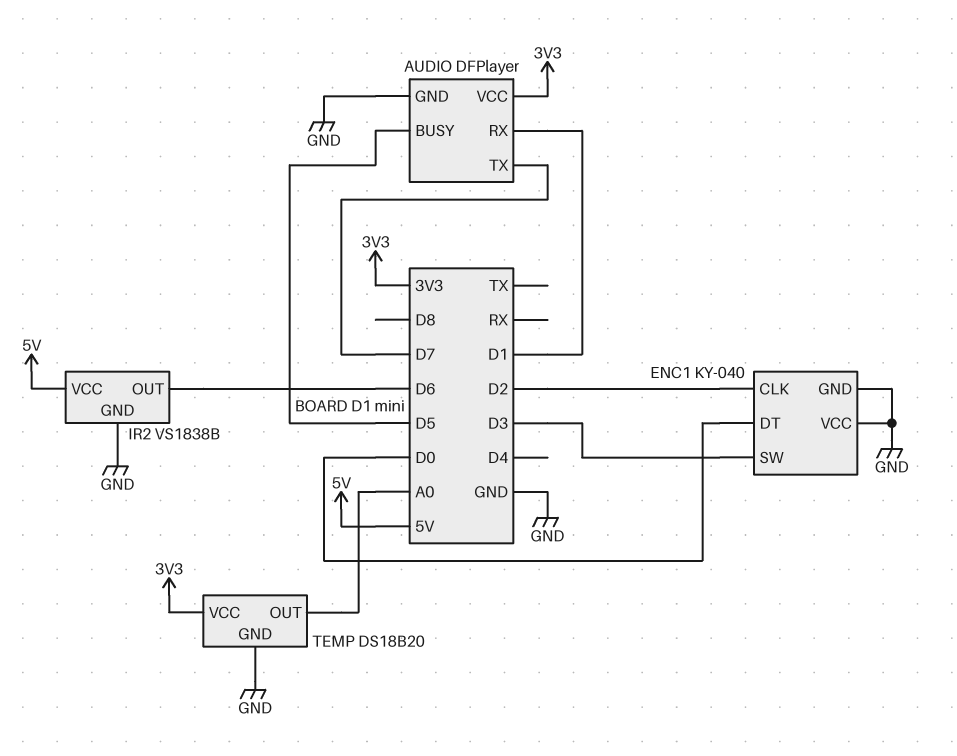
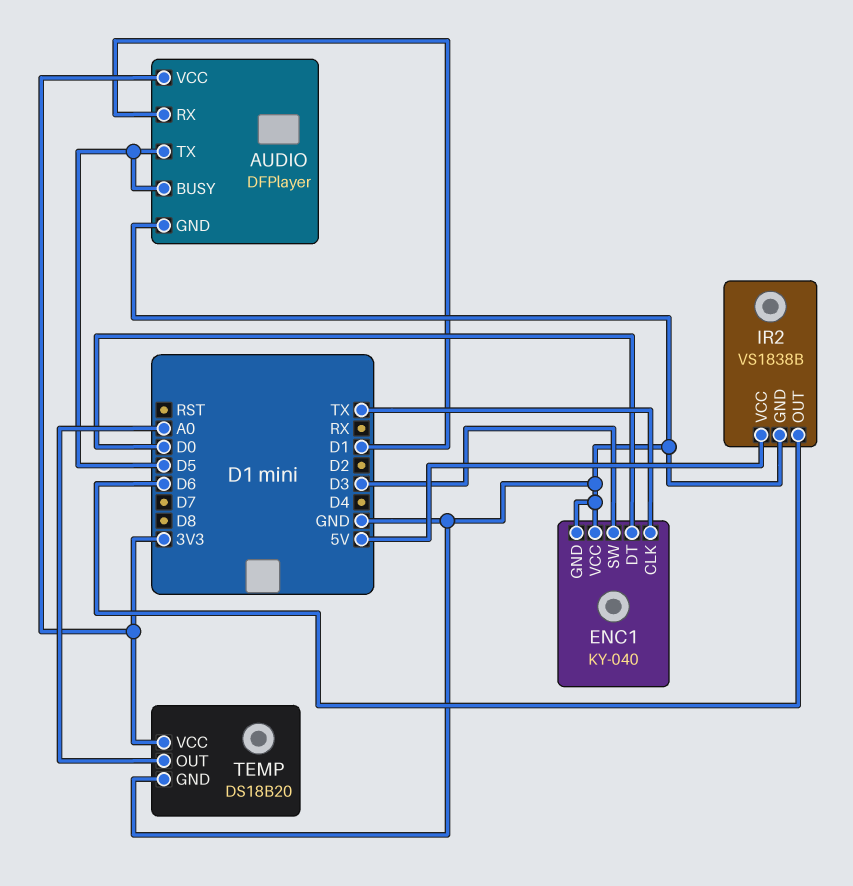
AUDIO pin TX: D7 -> D5
ENC1 pin CLK: D2 -> TX

